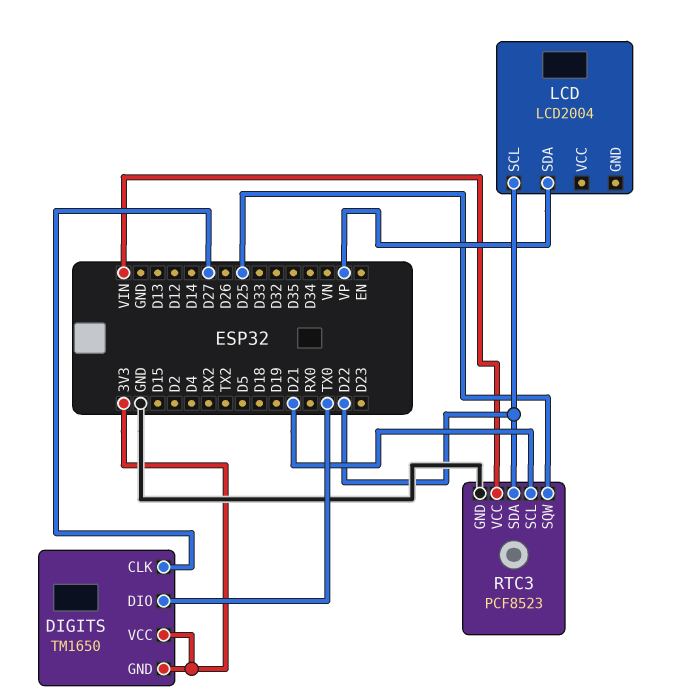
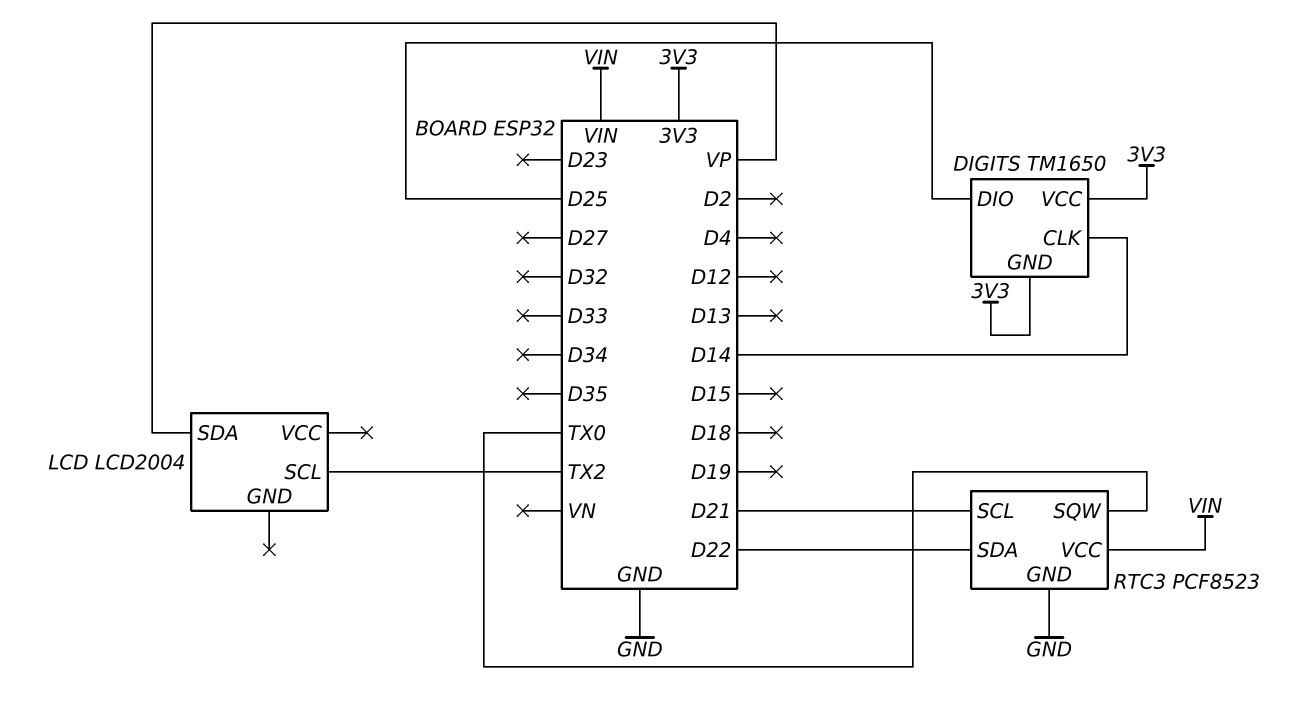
DIGITS pin CLK: D27 -> D14
DIGITS pin DIO: TX0 -> D25
LCD pin SCL: D22 -> TX2
RTC3 pin SQW: D25 -> TX0

